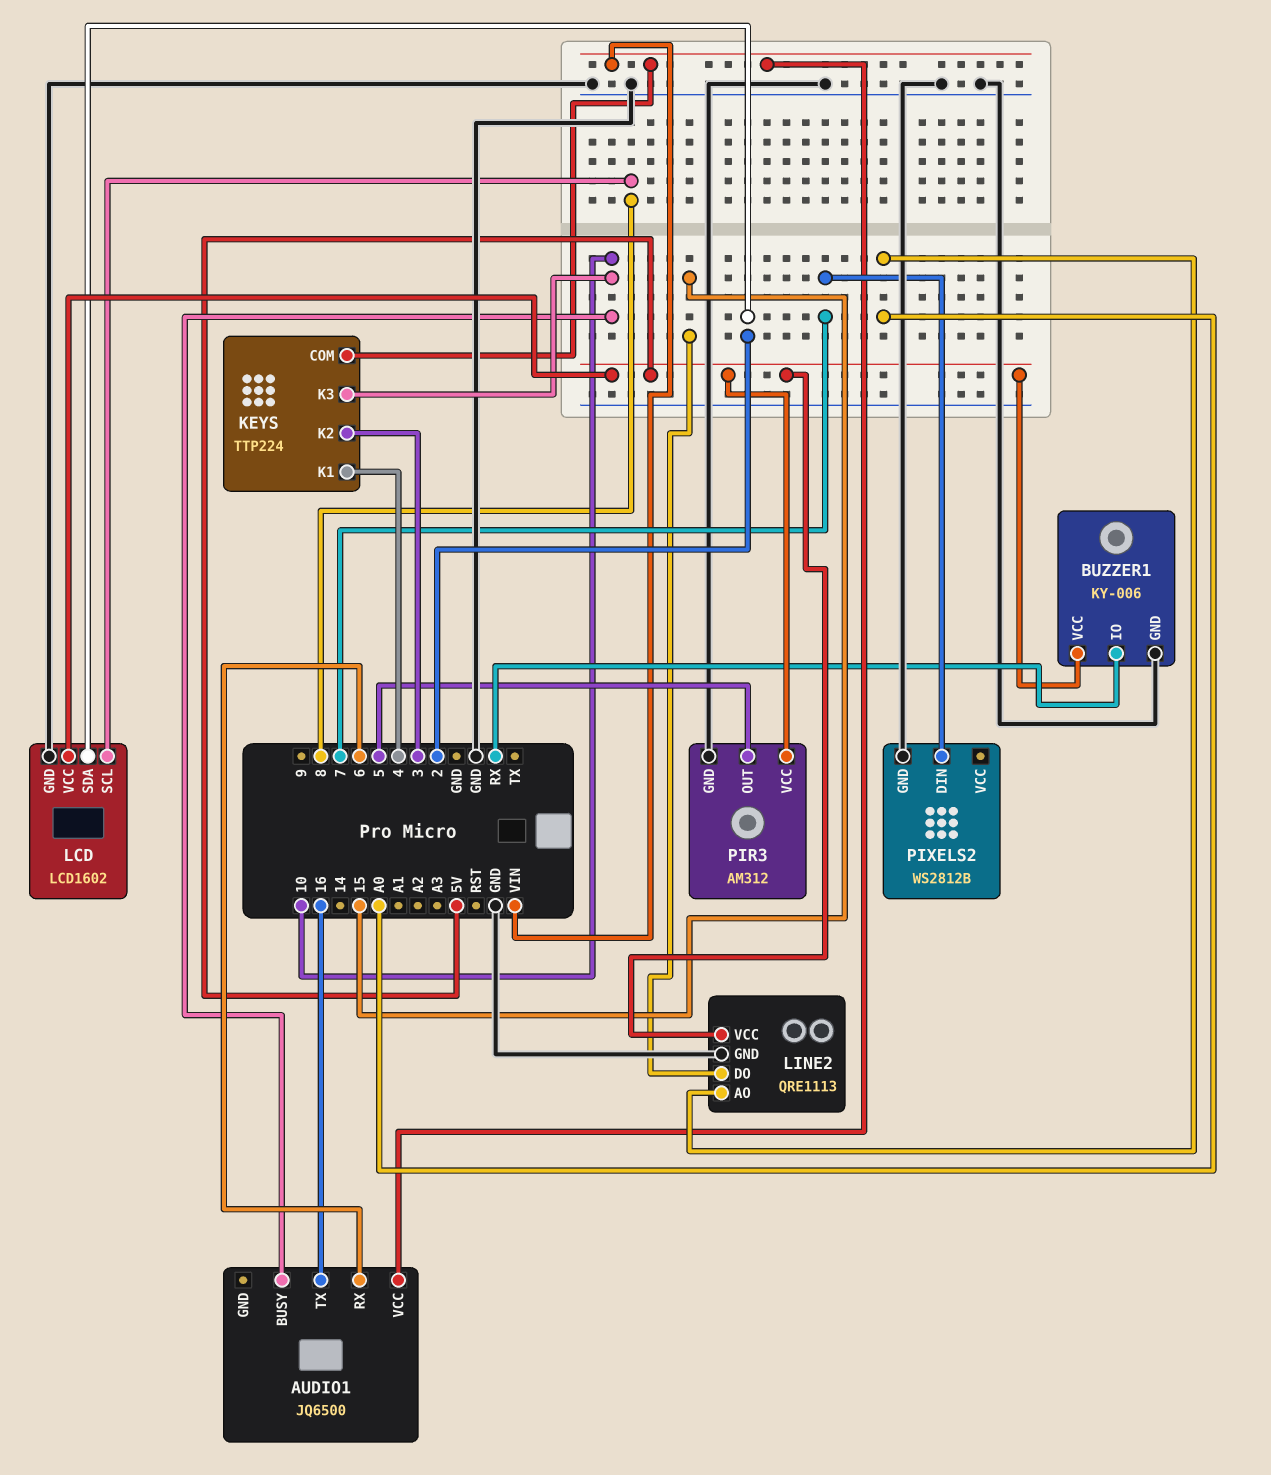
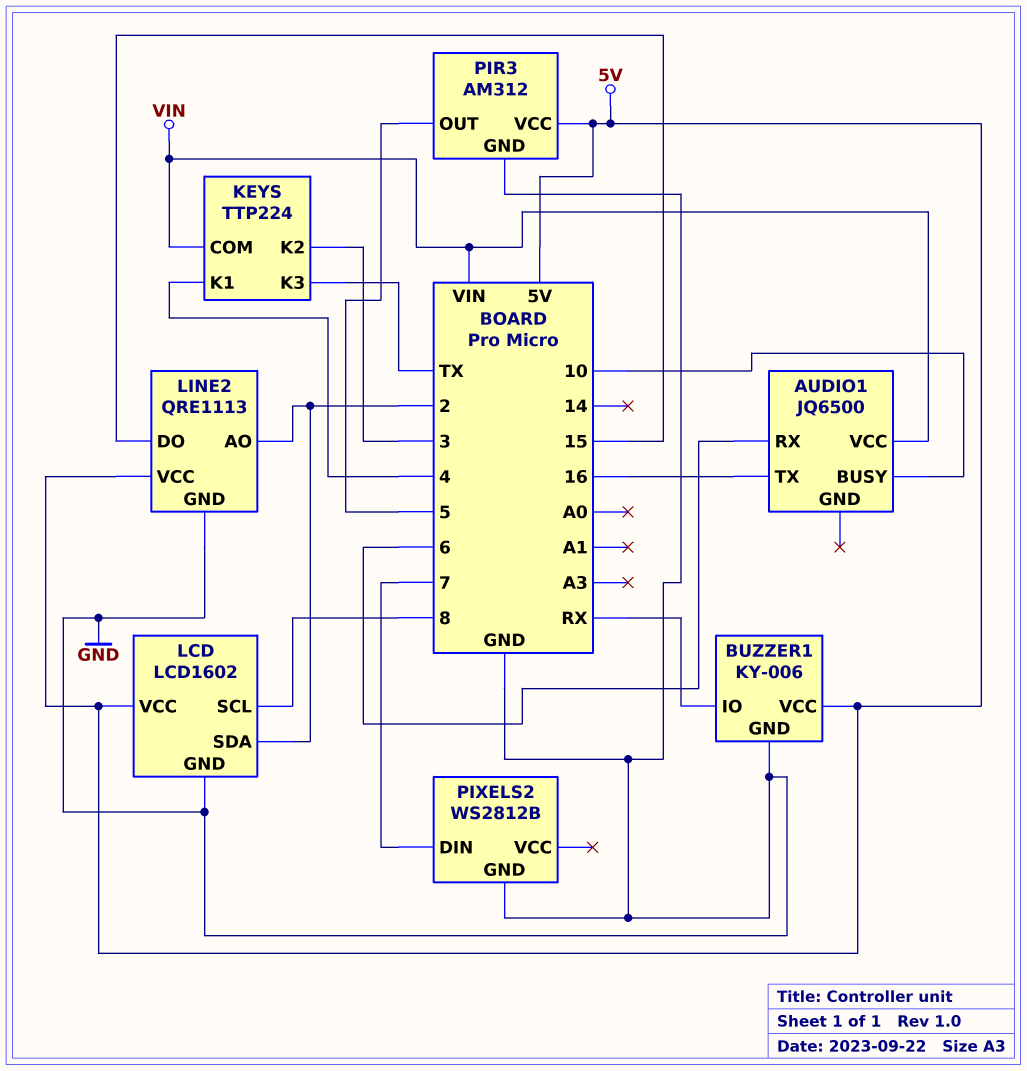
KEYS pin K3: 10 -> TX
LINE2 pin AO: A0 -> 2

